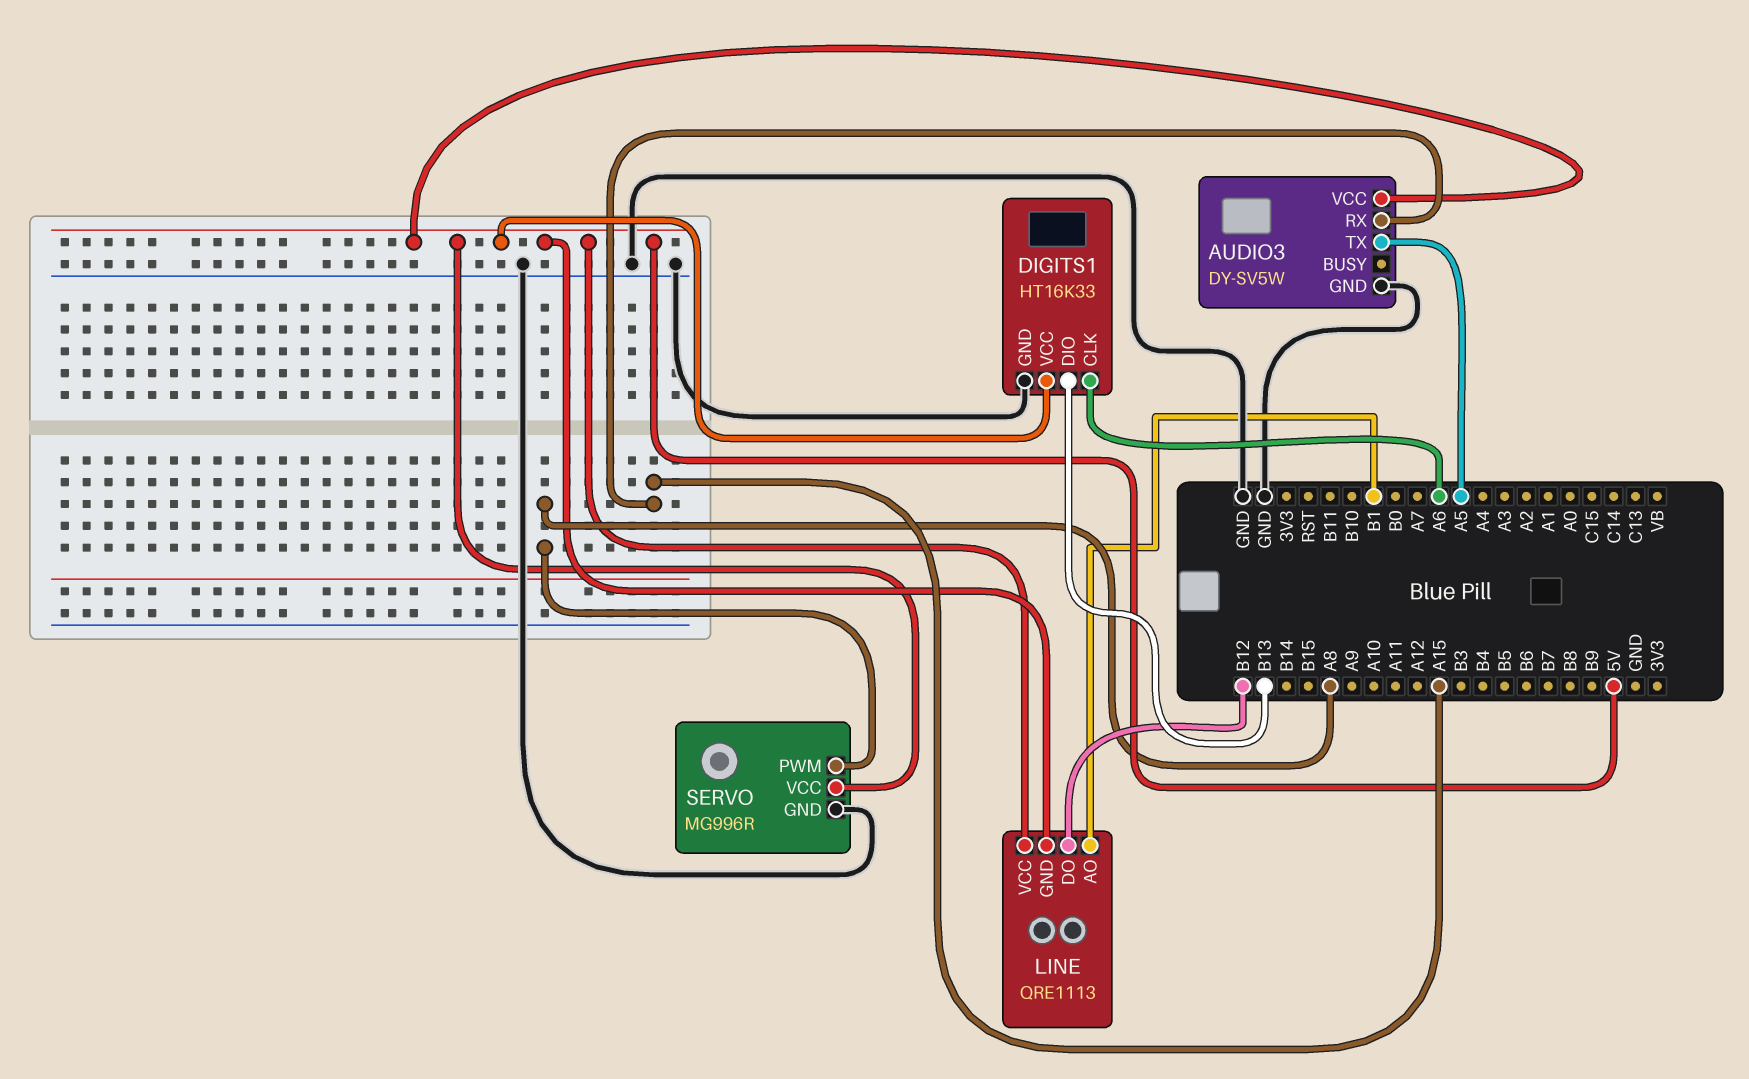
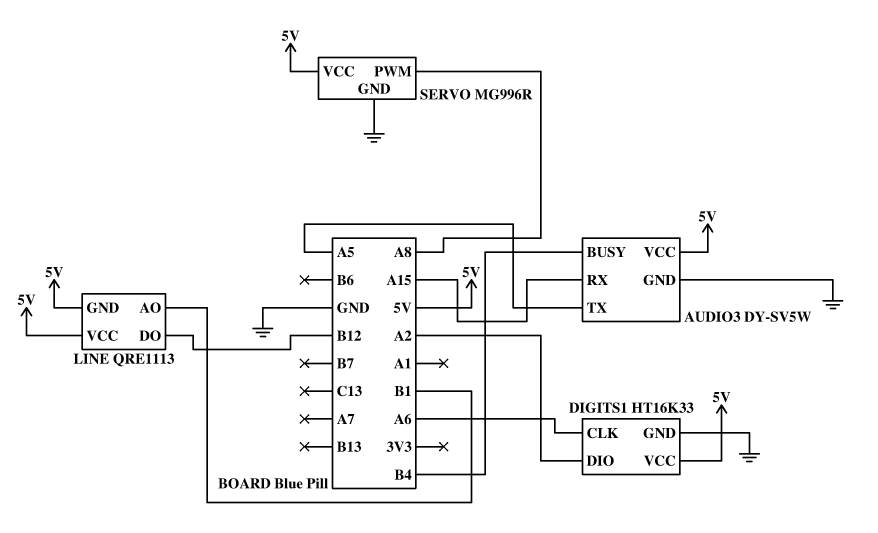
AUDIO3 pin BUSY: none -> B4
DIGITS1 pin DIO: B13 -> A2

